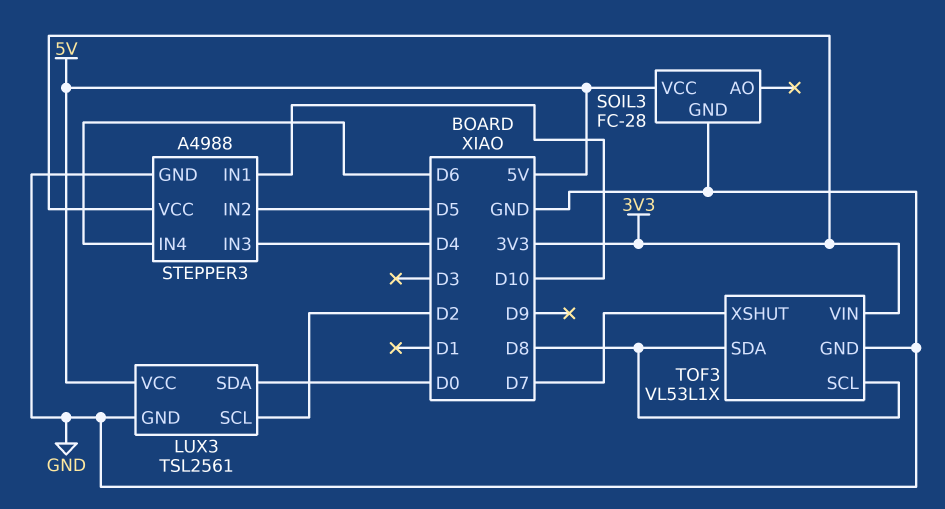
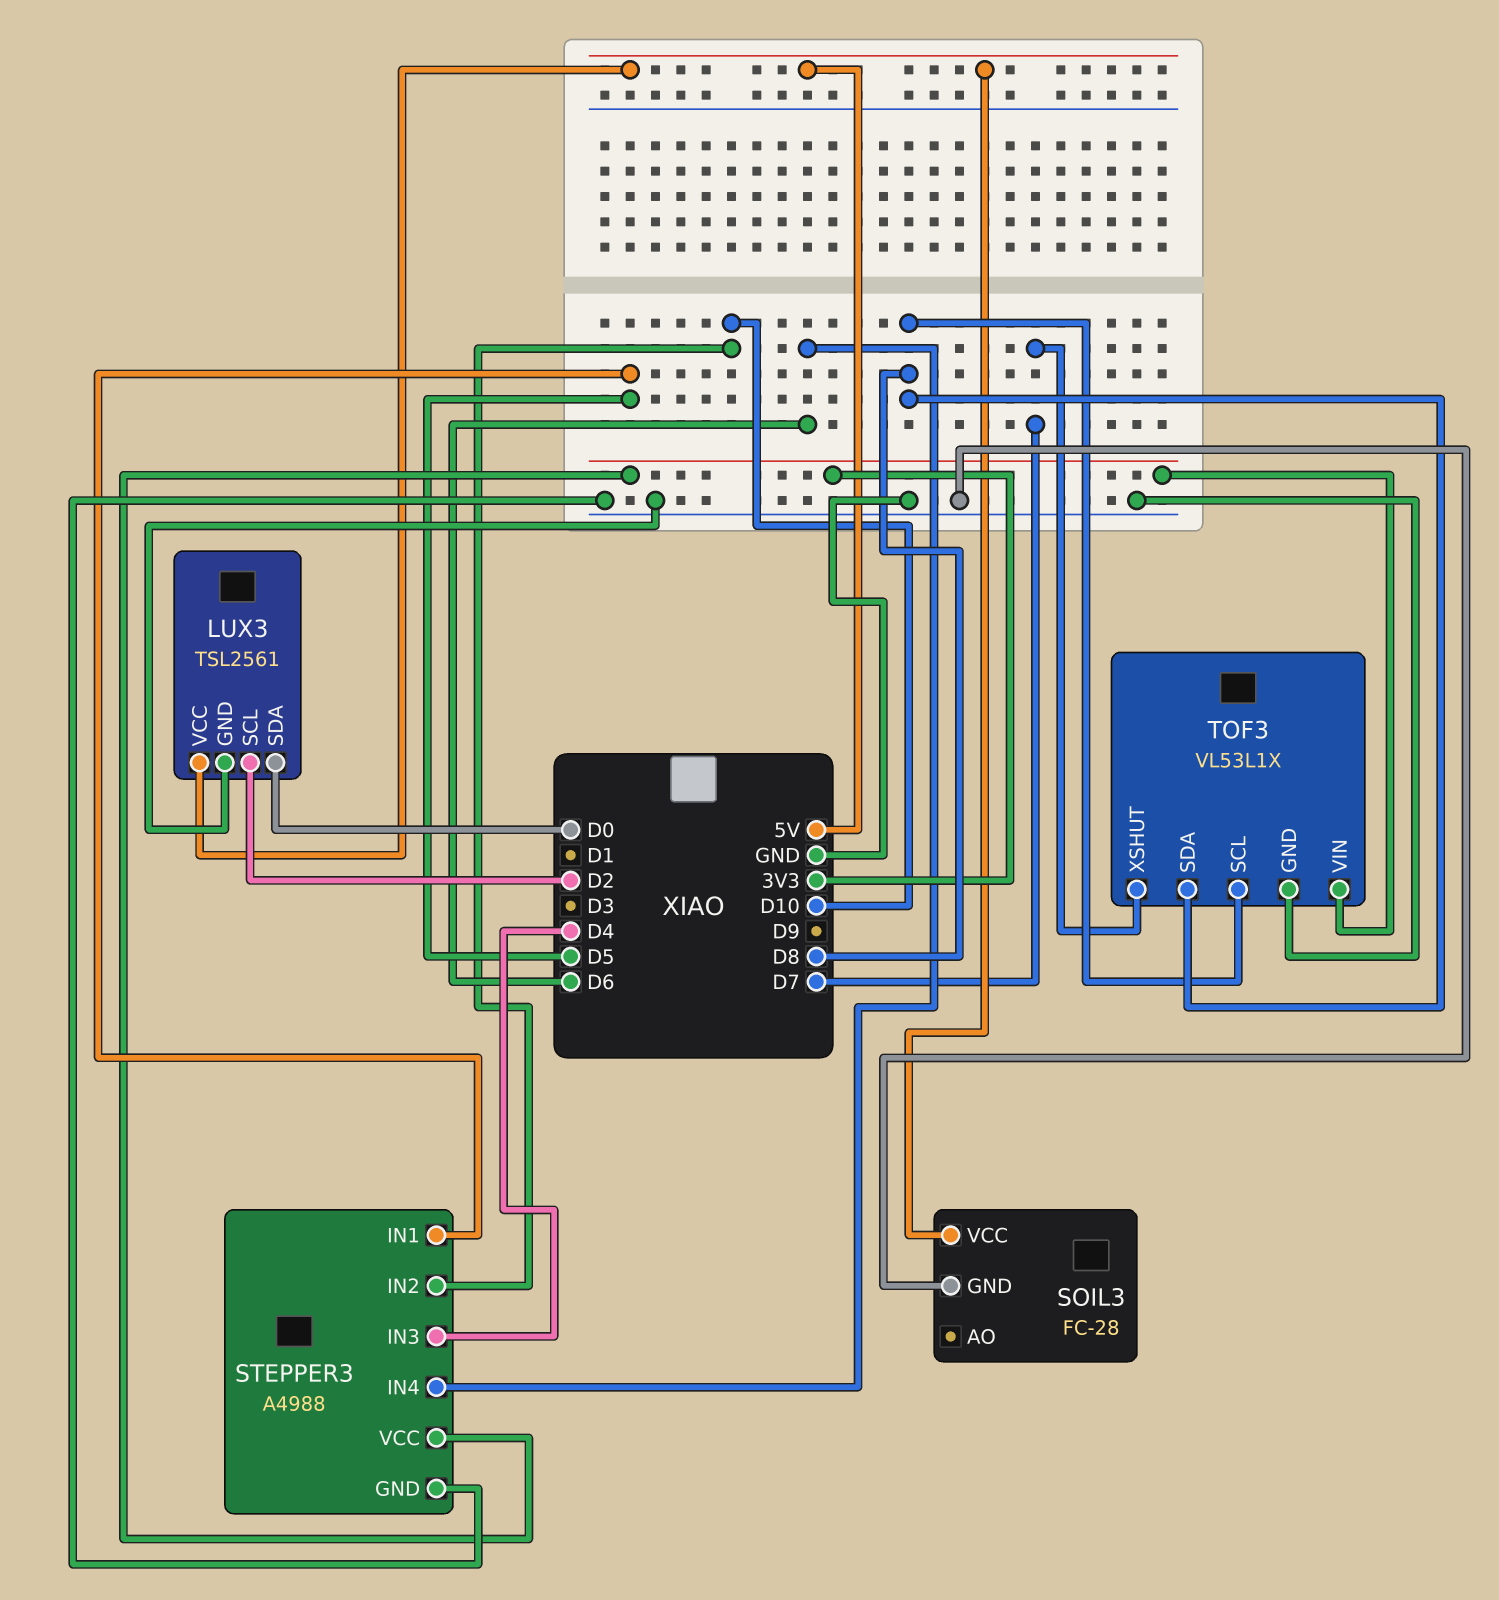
STEPPER3 pin IN1: D10 -> D5
STEPPER3 pin IN2: D5 -> D10

